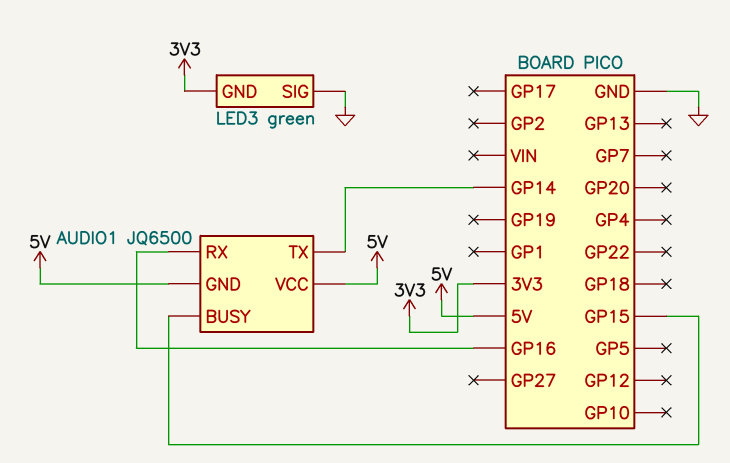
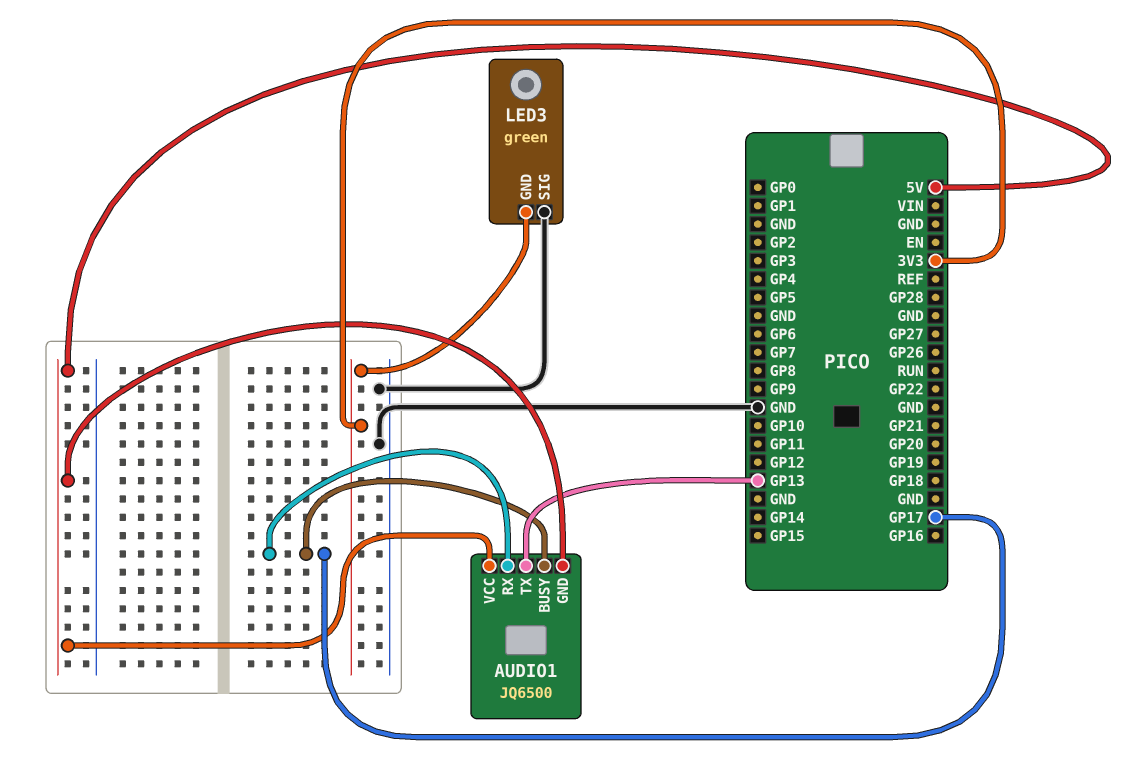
AUDIO1 pin BUSY: GP15 -> GP17
AUDIO1 pin RX: GP16 -> GP17
AUDIO1 pin TX: GP14 -> GP13

